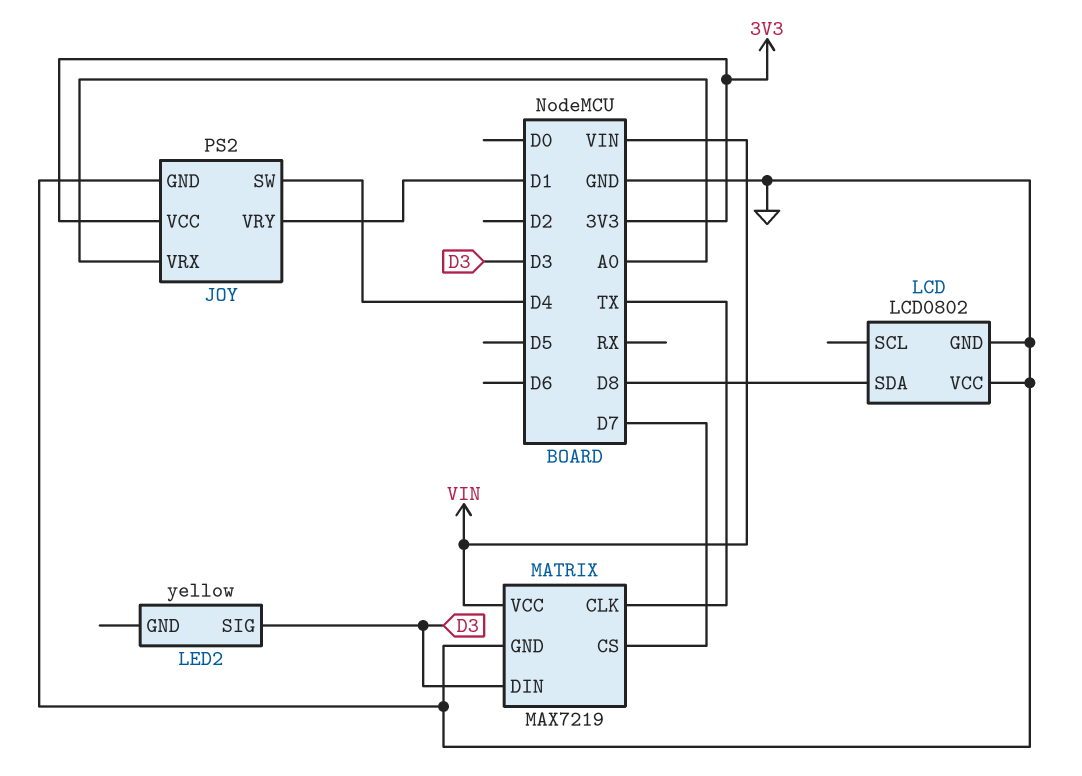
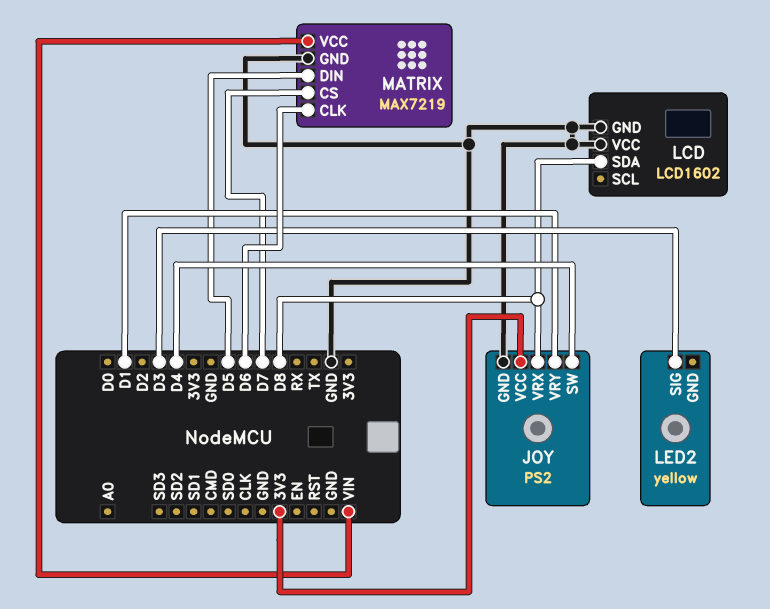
JOY pin VRX: A0 -> D8
LCD: LCD0802 -> LCD1602
MATRIX pin CLK: TX -> D6
MATRIX pin DIN: D3 -> D5

